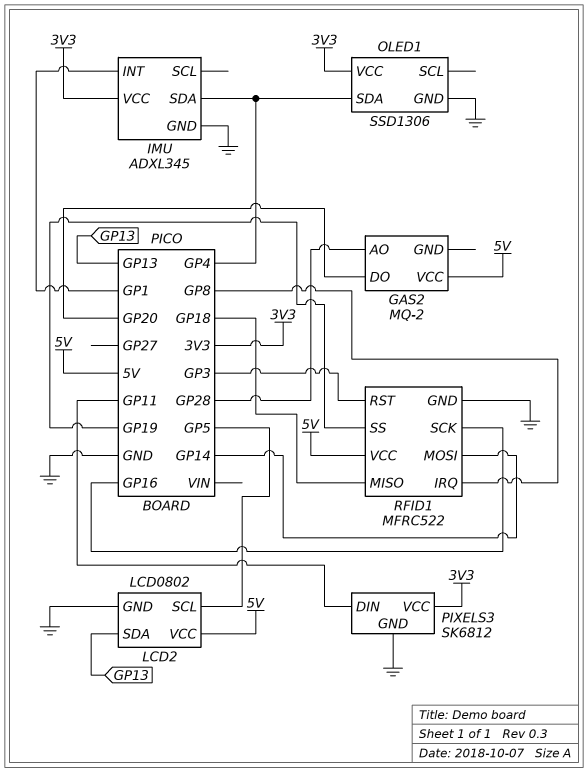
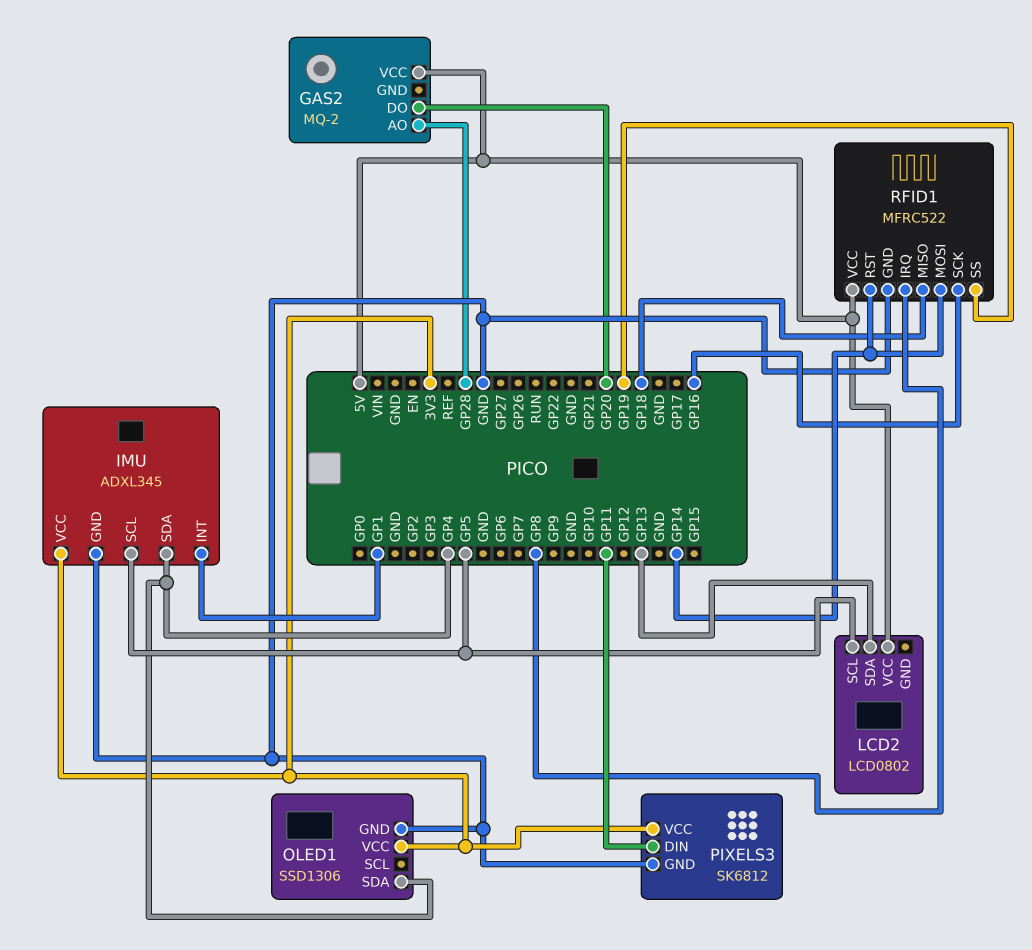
IMU pin SCL: none -> GP5
LCD2 pin GND: GND -> none
RFID1 pin RST: GP3 -> GP14

